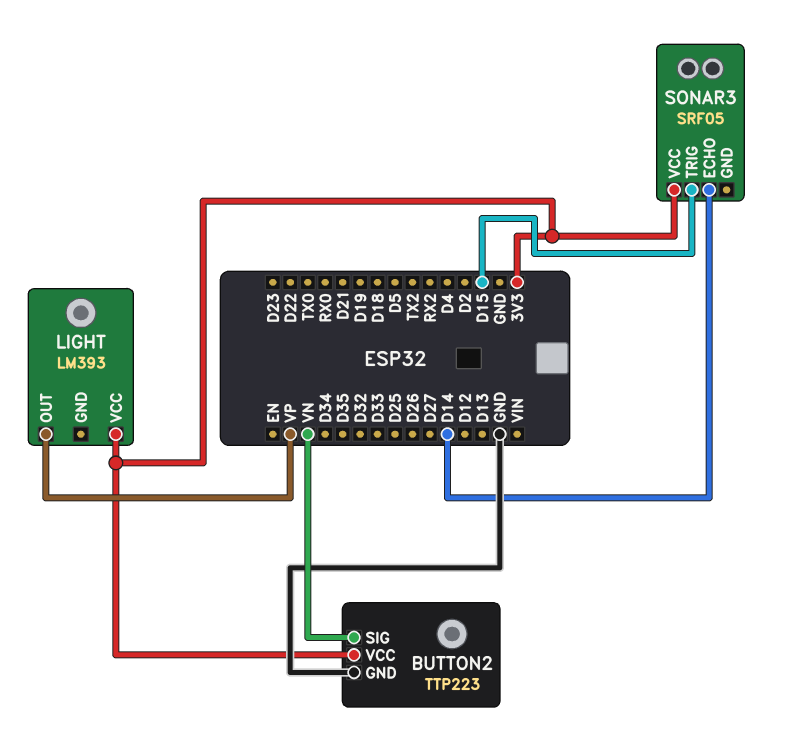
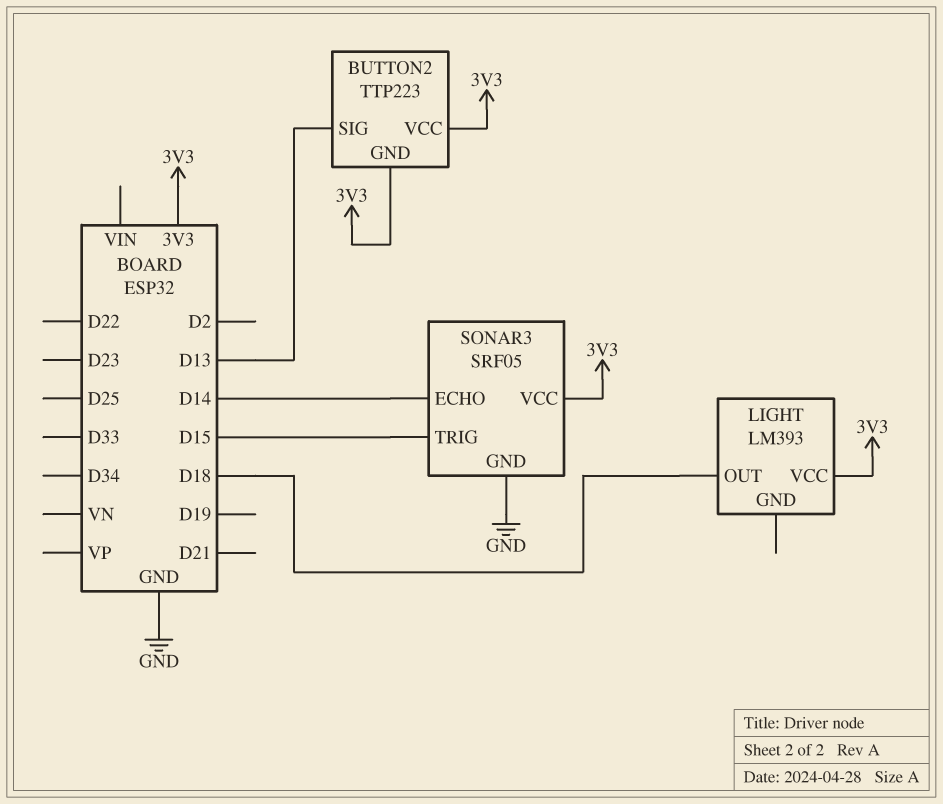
BUTTON2 pin GND: GND -> 3V3
BUTTON2 pin SIG: VN -> D13
LIGHT pin OUT: VP -> D18
SONAR3 pin GND: none -> GND

